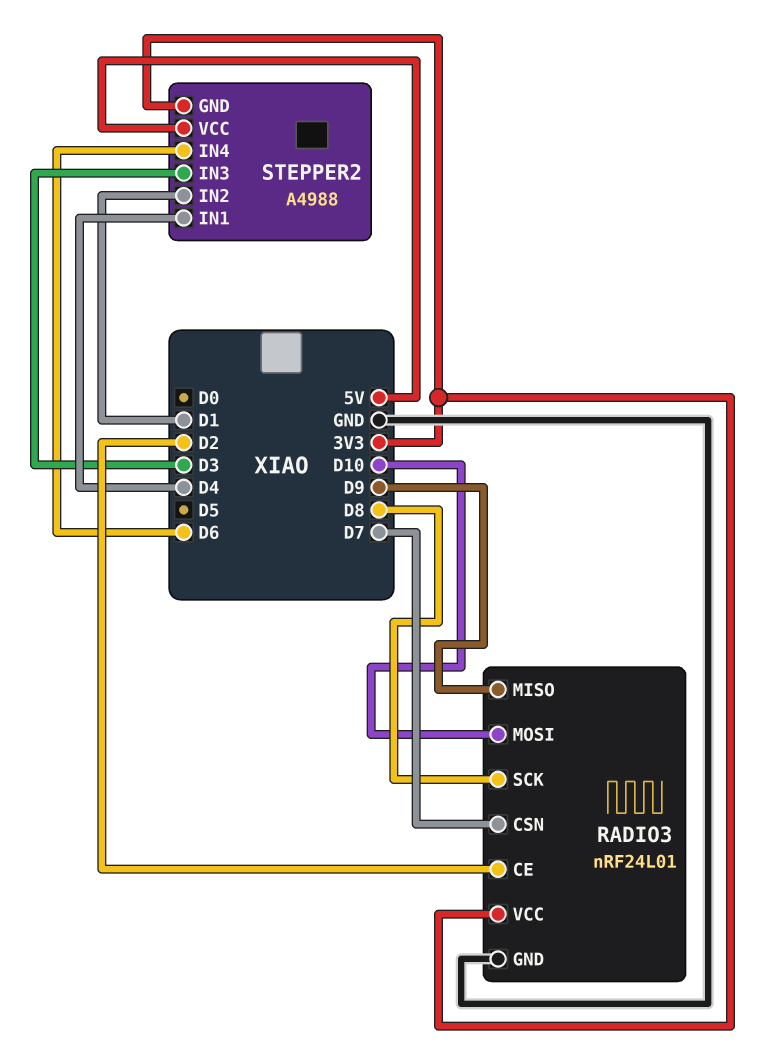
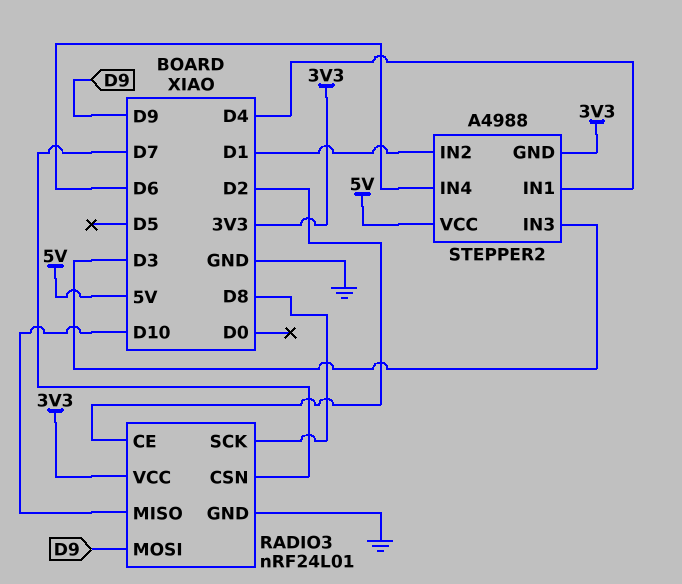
RADIO3 pin MISO: D9 -> D10
RADIO3 pin MOSI: D10 -> D9

